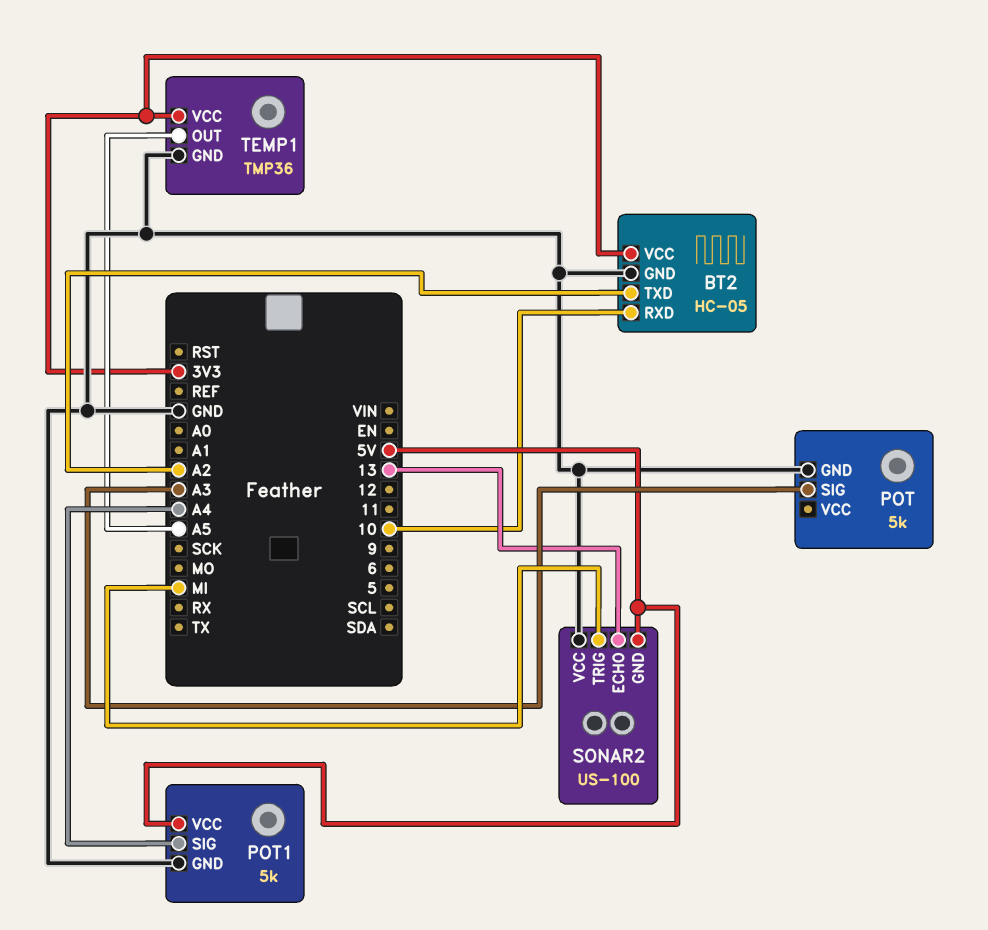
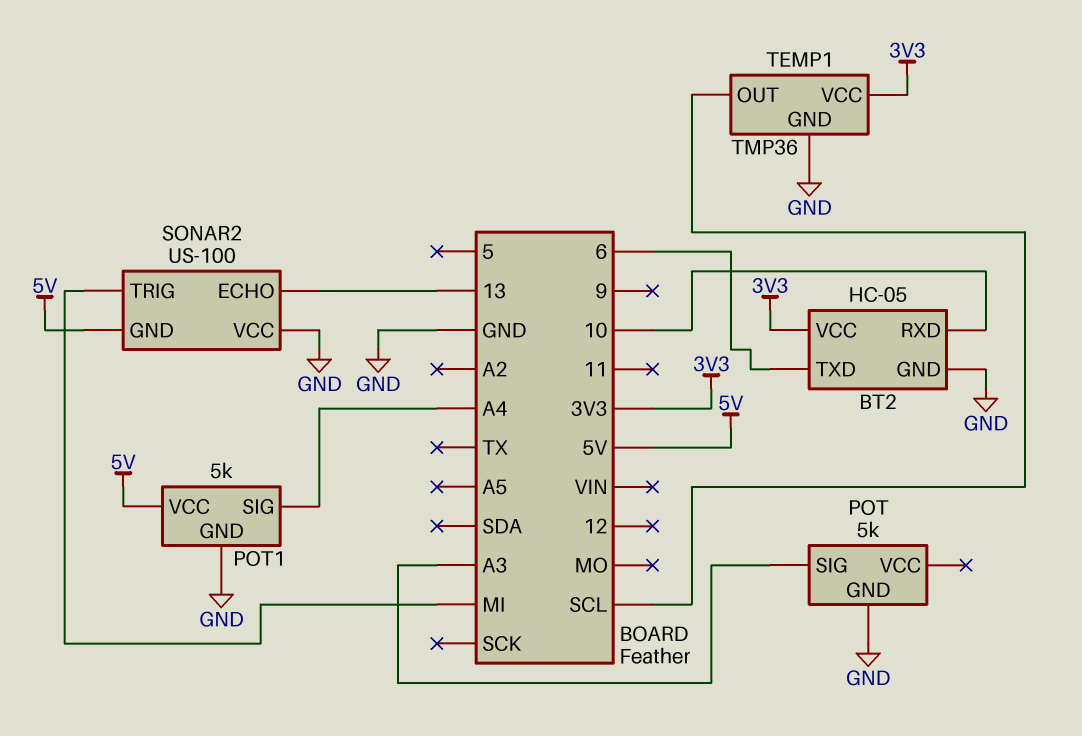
BT2 pin TXD: A2 -> 6
TEMP1 pin OUT: A5 -> SCL

